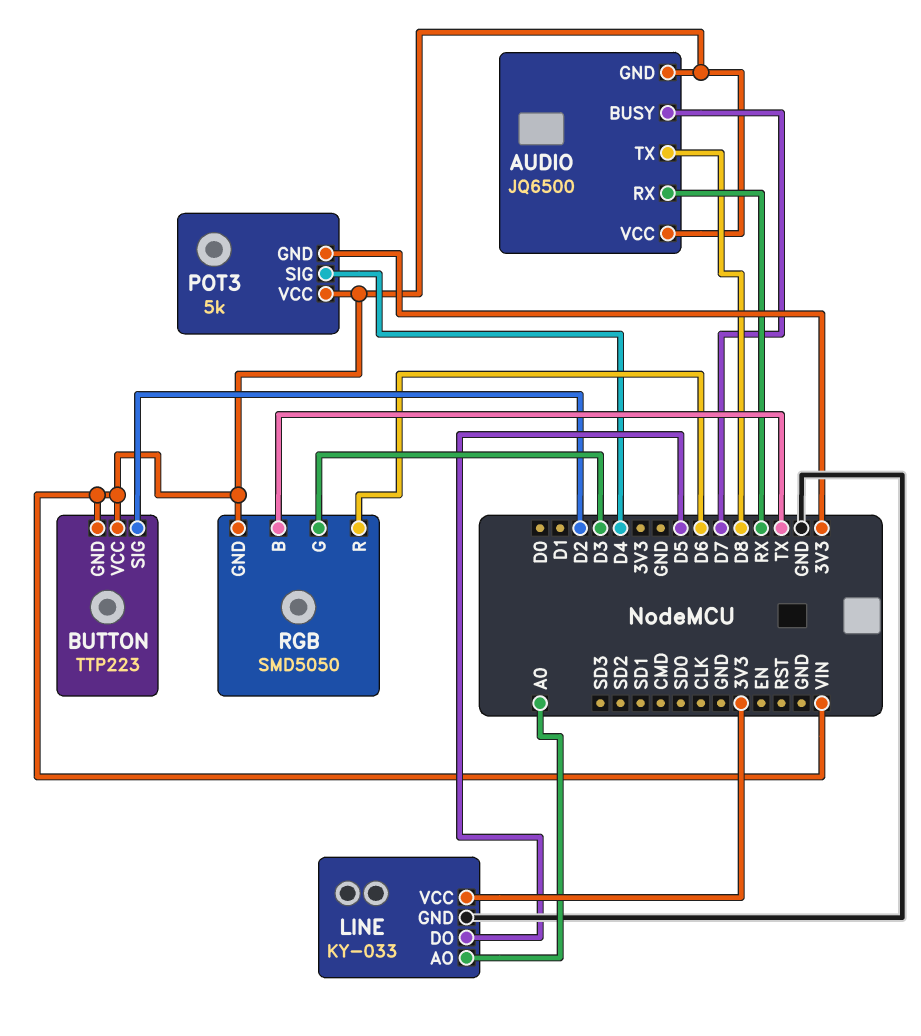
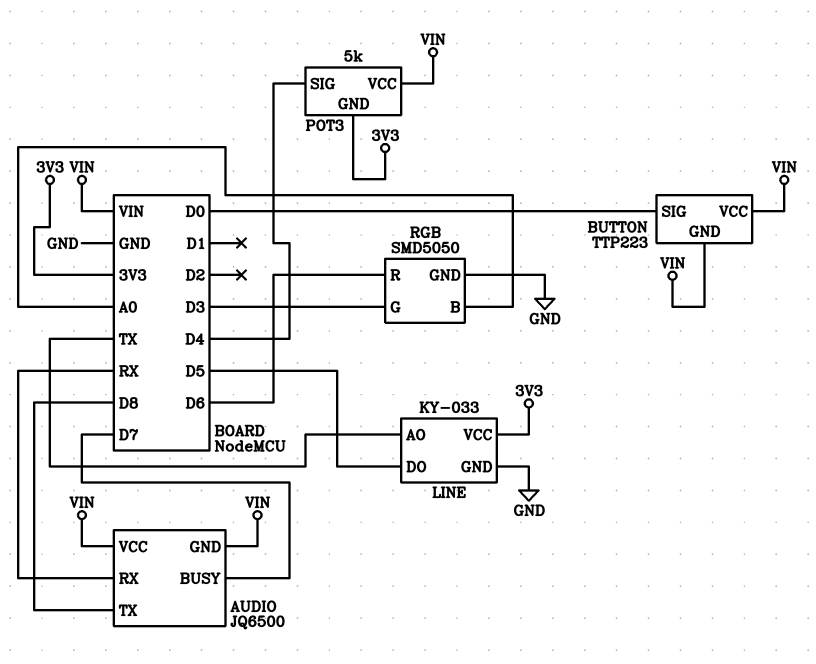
BUTTON pin SIG: D2 -> D0
LINE pin AO: A0 -> TX
RGB pin B: TX -> A0
RGB pin GND: VIN -> GND

